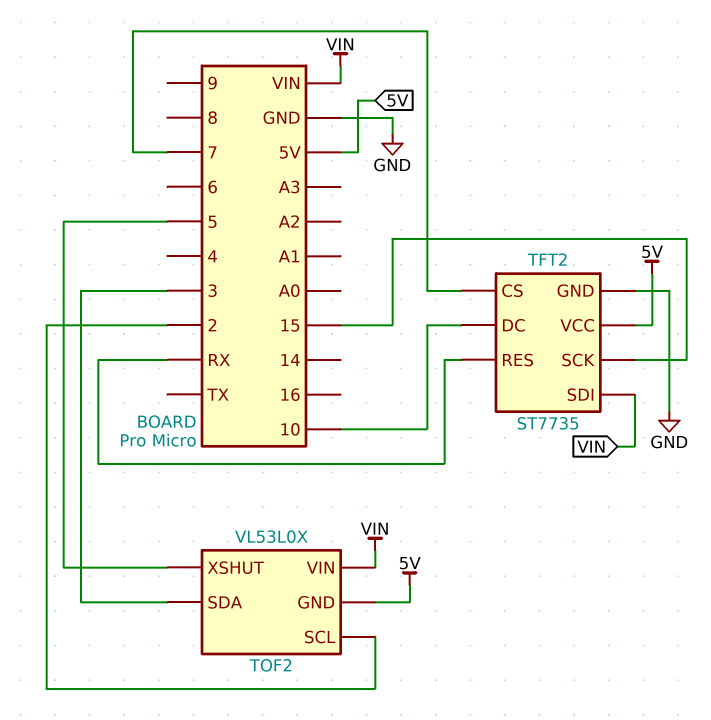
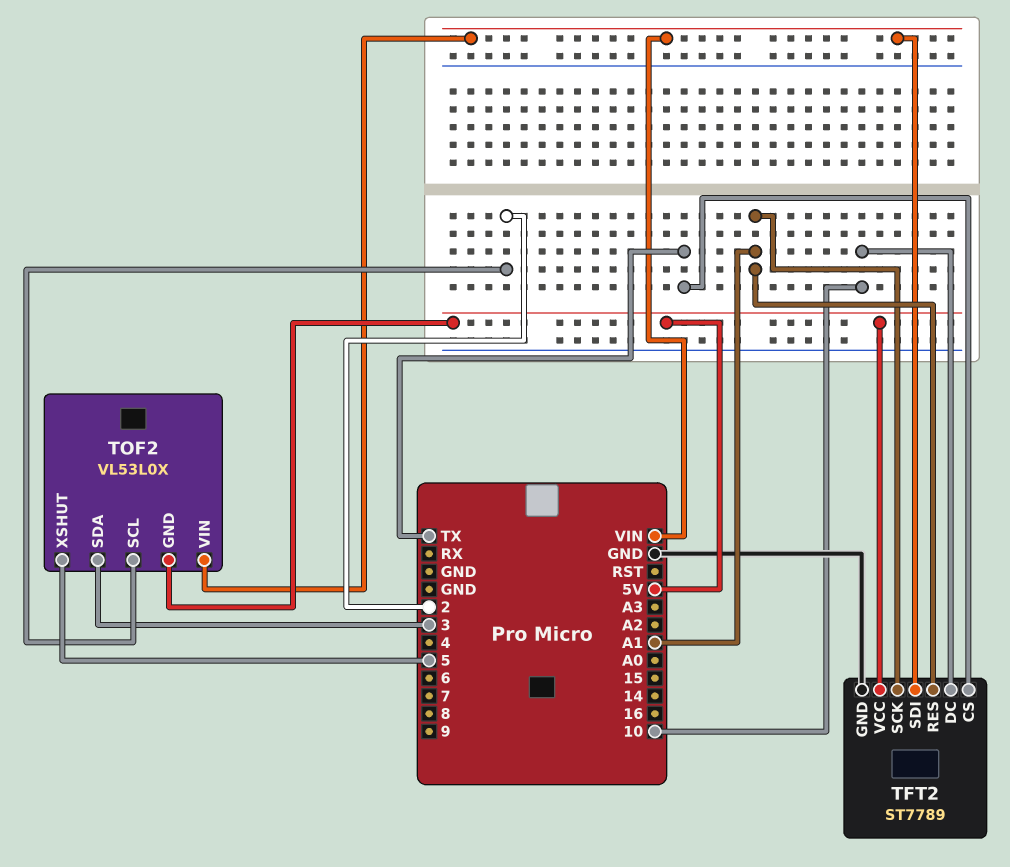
TFT2: ST7735 -> ST7789
TFT2 pin CS: 7 -> TX
TFT2 pin RES: RX -> A1
TFT2 pin SCK: 15 -> A1

